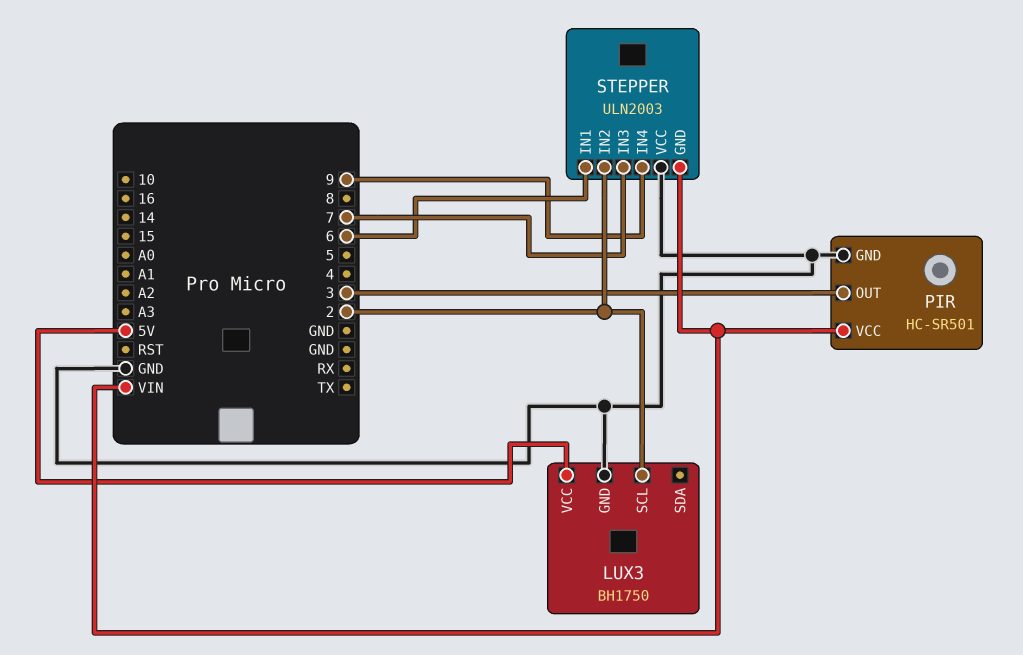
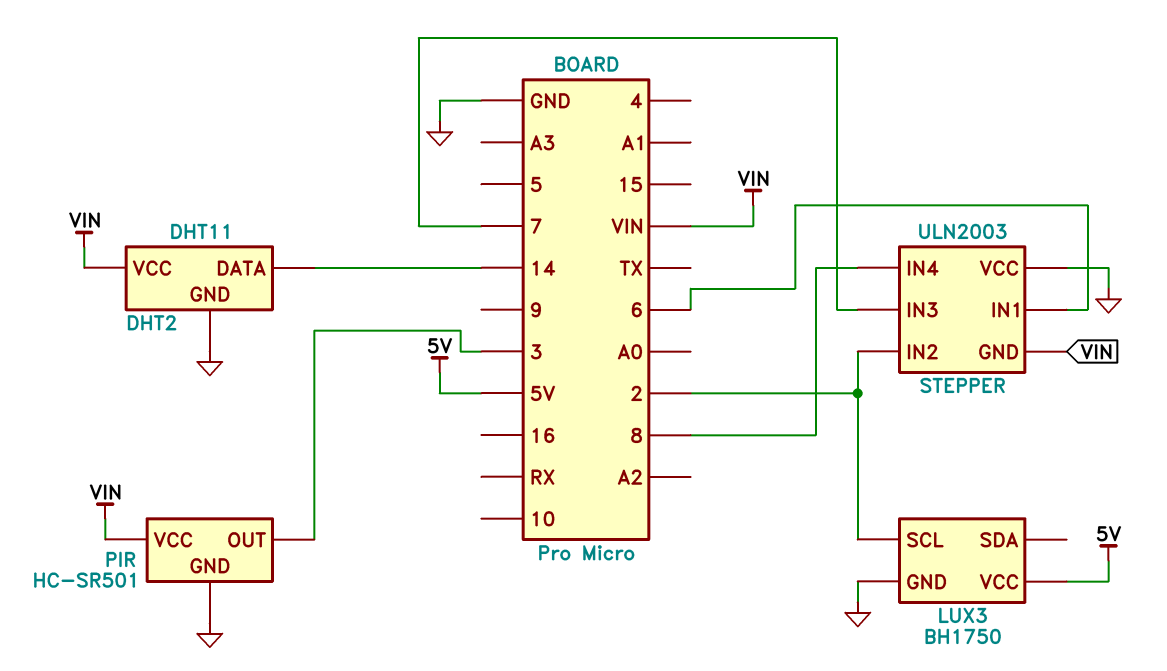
DHT2: none -> DHT11
DHT2 pin DATA: none -> 14
DHT2 pin GND: none -> GND
DHT2 pin VCC: none -> VIN
STEPPER pin IN4: 9 -> 8

